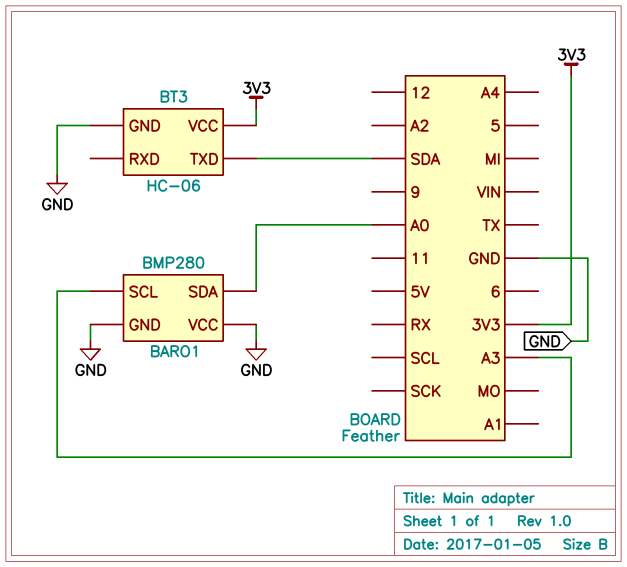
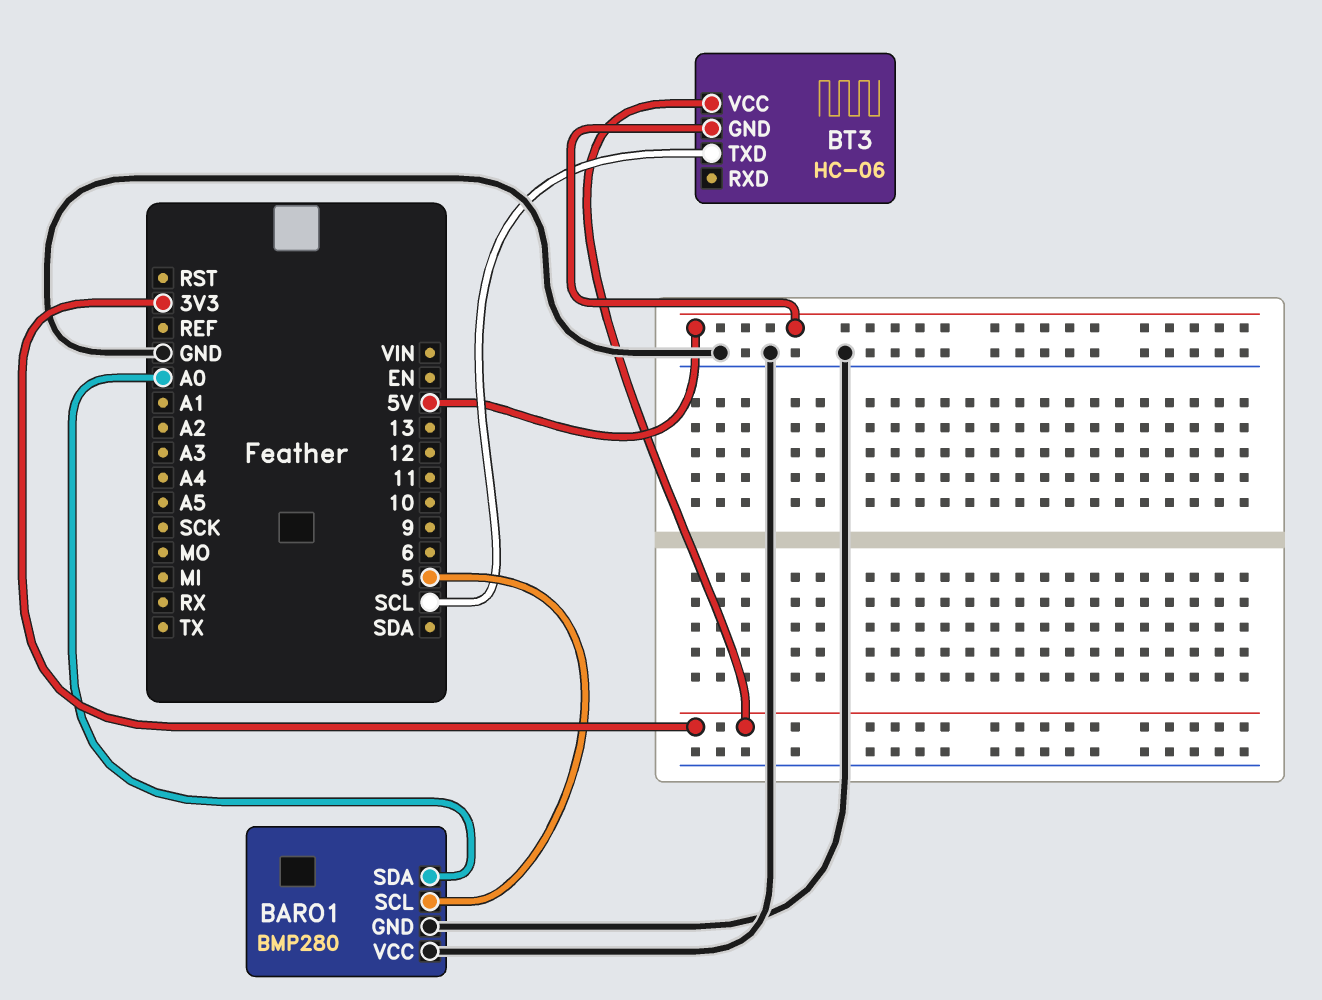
BARO1 pin SCL: A3 -> 5
BT3 pin GND: GND -> 5V
BT3 pin TXD: SDA -> SCL

